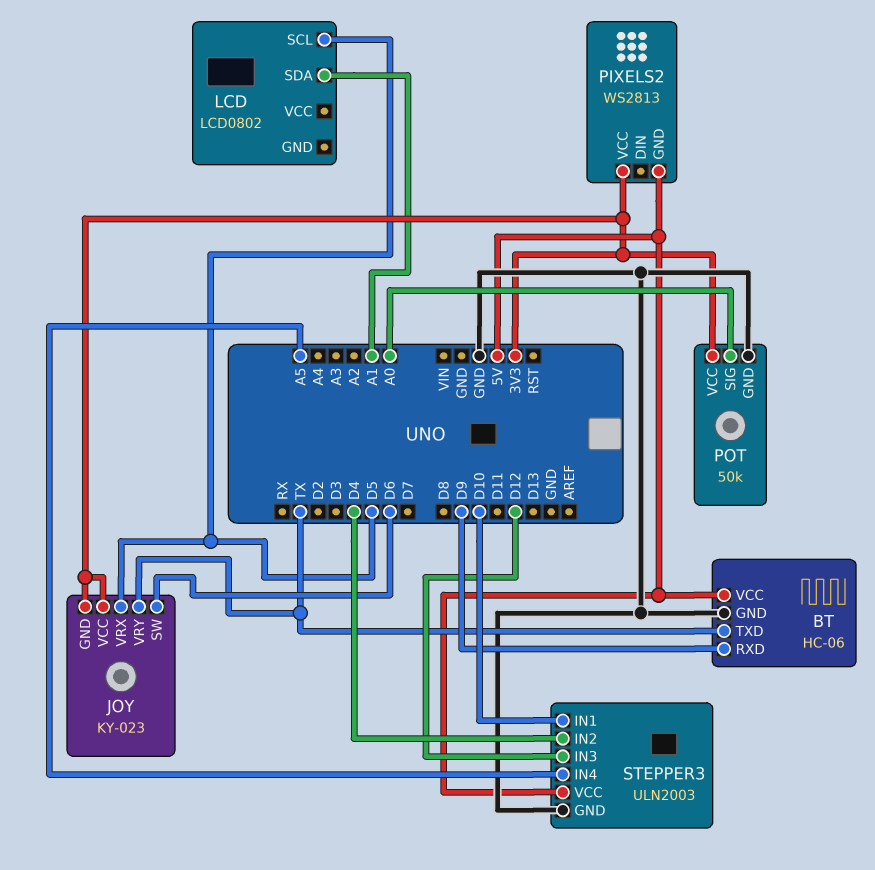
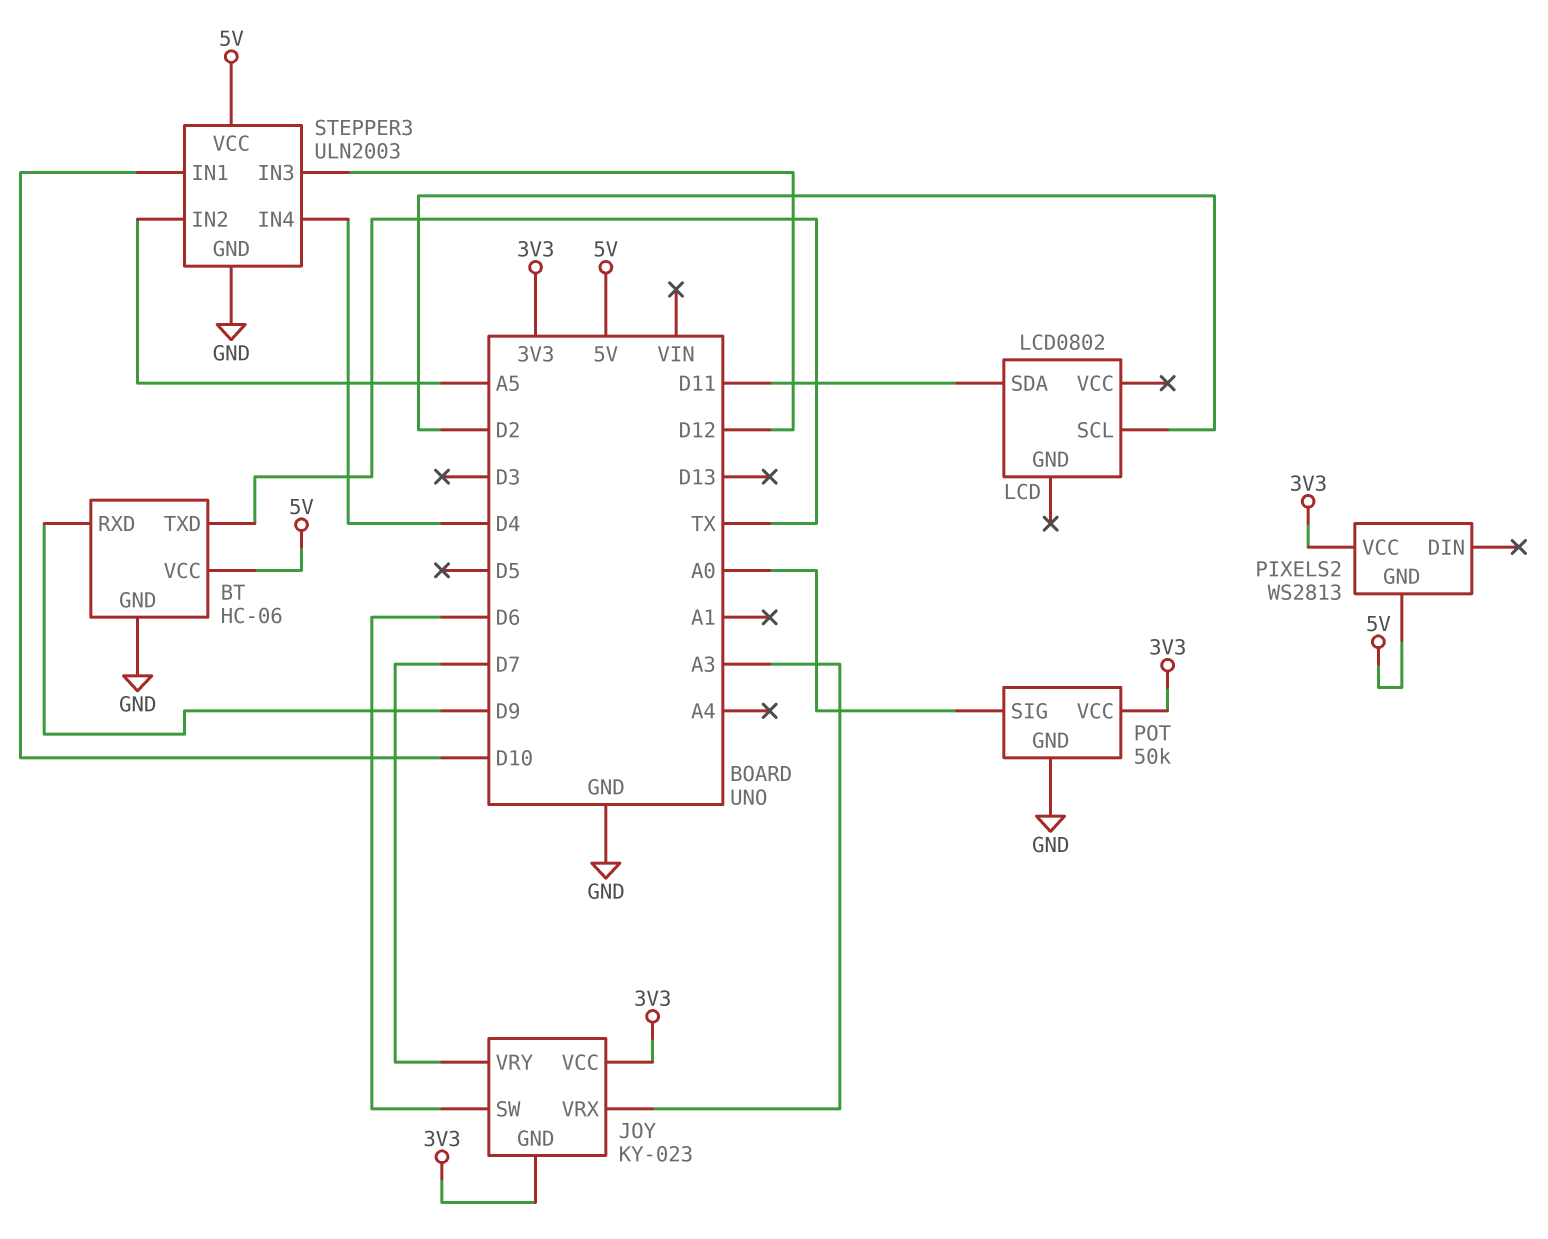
JOY pin VRX: D5 -> A3
JOY pin VRY: TX -> D7
LCD pin SCL: D5 -> D2
LCD pin SDA: A1 -> D11
STEPPER3 pin IN2: D4 -> A5
STEPPER3 pin IN4: A5 -> D4

